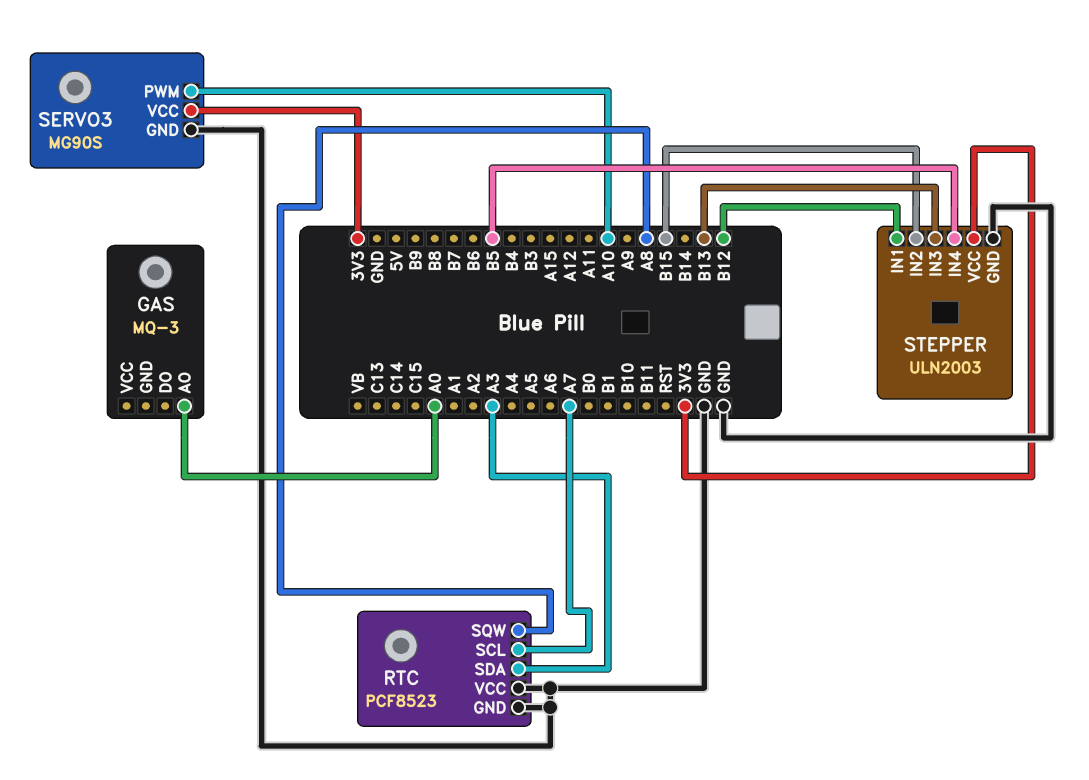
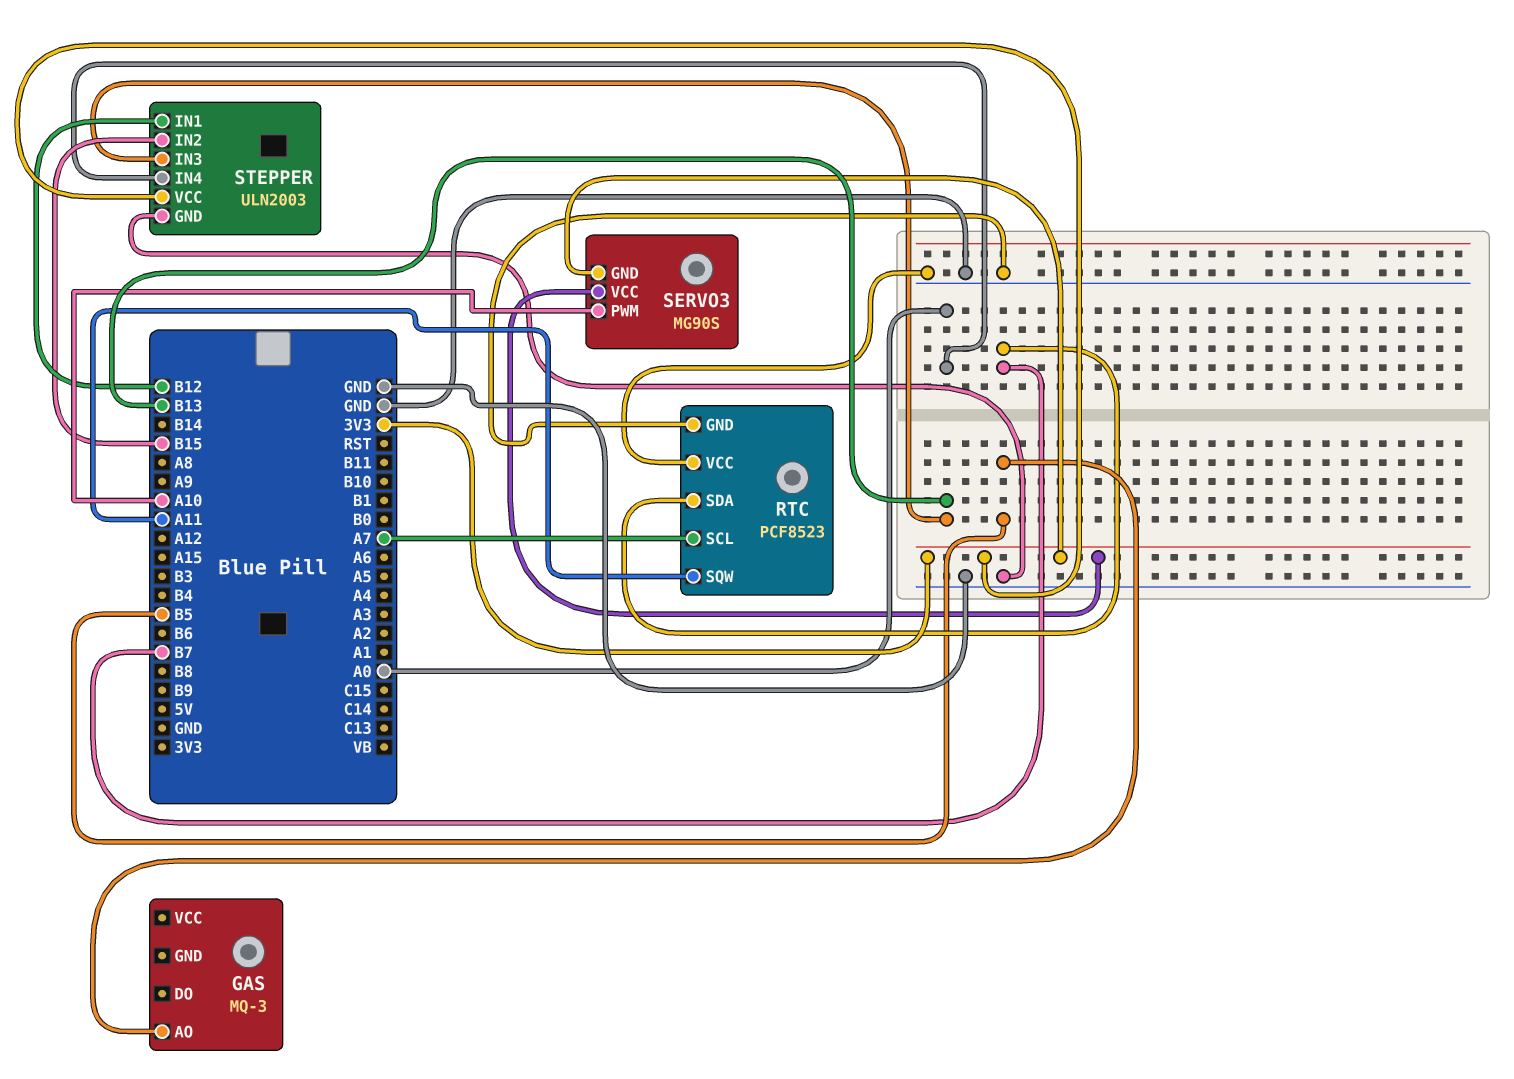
GAS pin AO: A0 -> B5
RTC pin SDA: A3 -> B7
RTC pin SQW: A8 -> A11
SERVO3 pin GND: GND -> 3V3
STEPPER pin IN4: B5 -> A0

